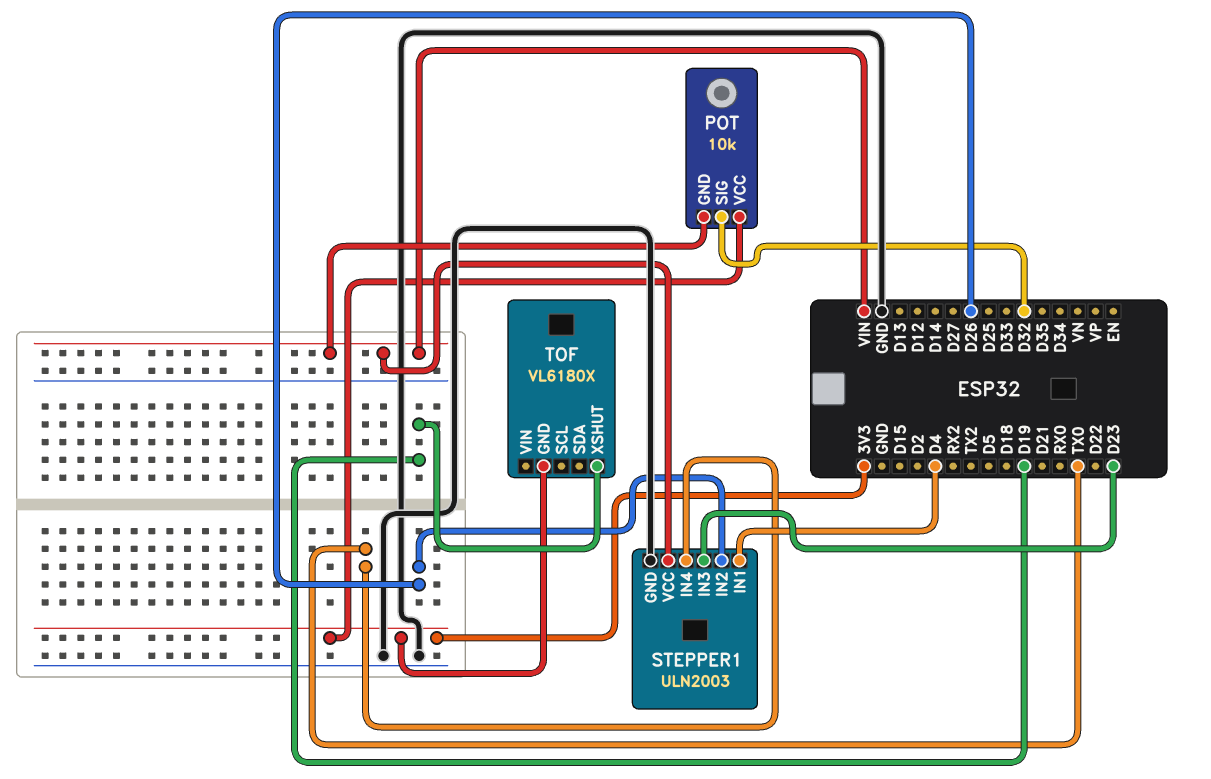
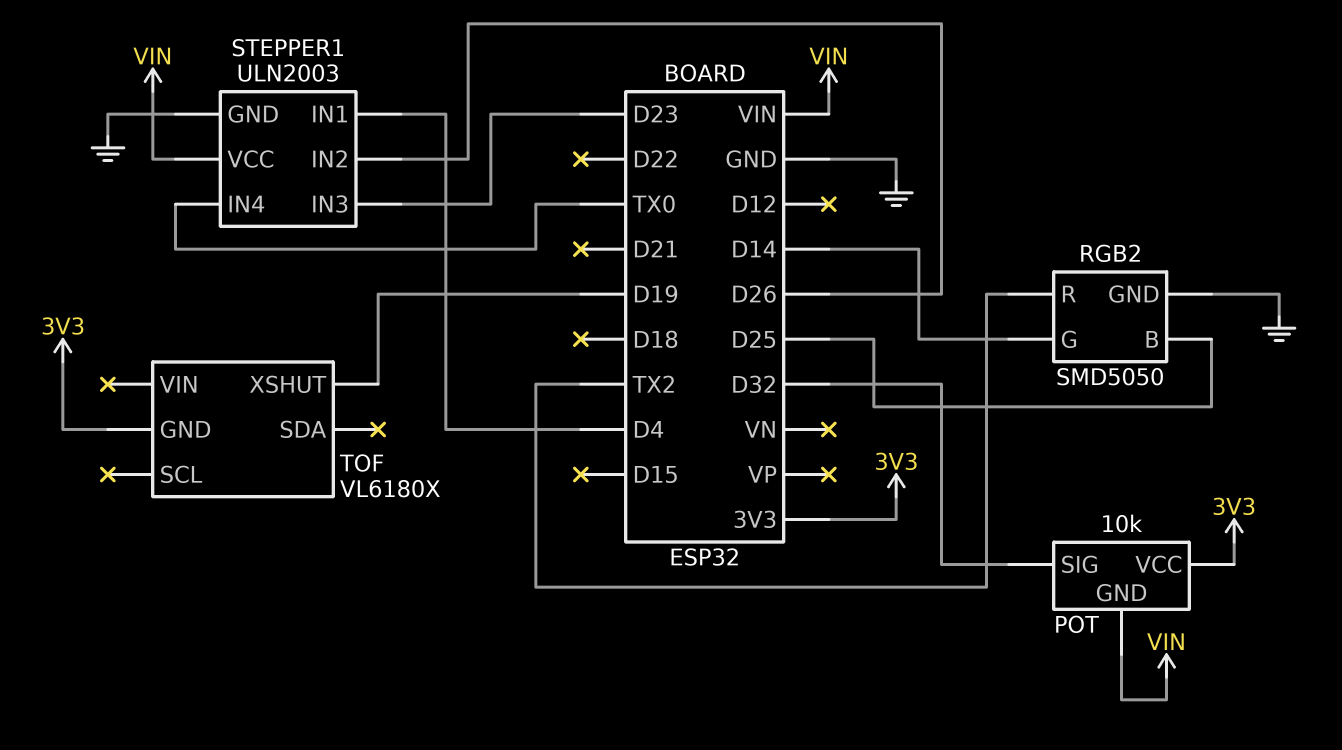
RGB2: none -> SMD5050
RGB2 pin B: none -> D25
RGB2 pin G: none -> D14
RGB2 pin GND: none -> GND
RGB2 pin R: none -> TX2

